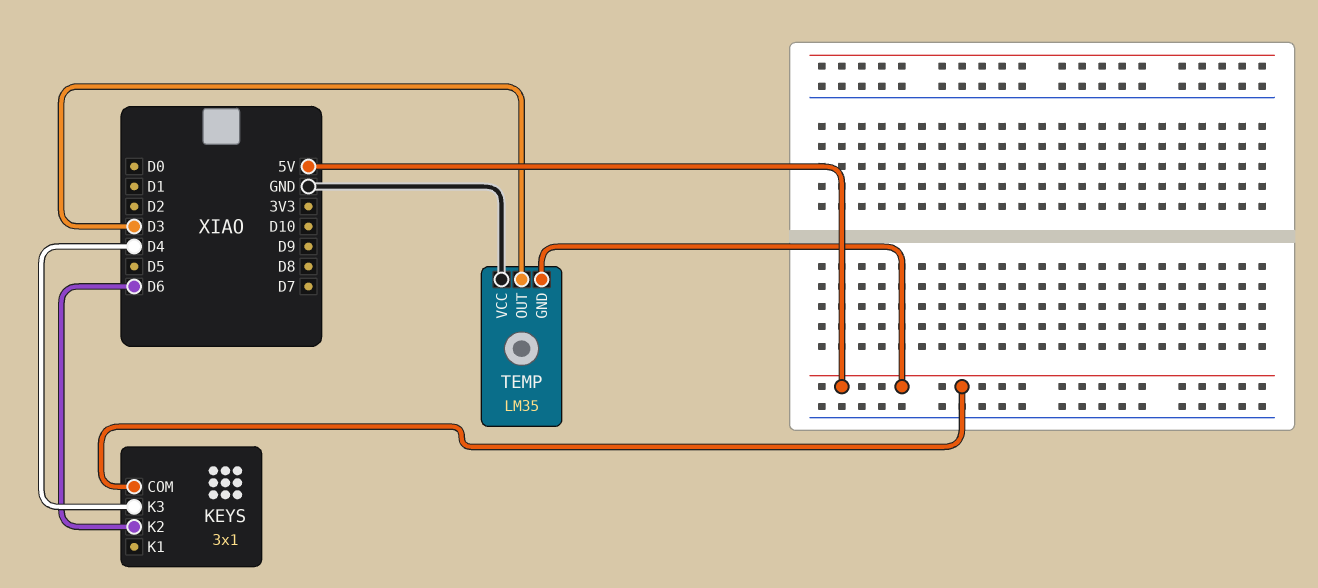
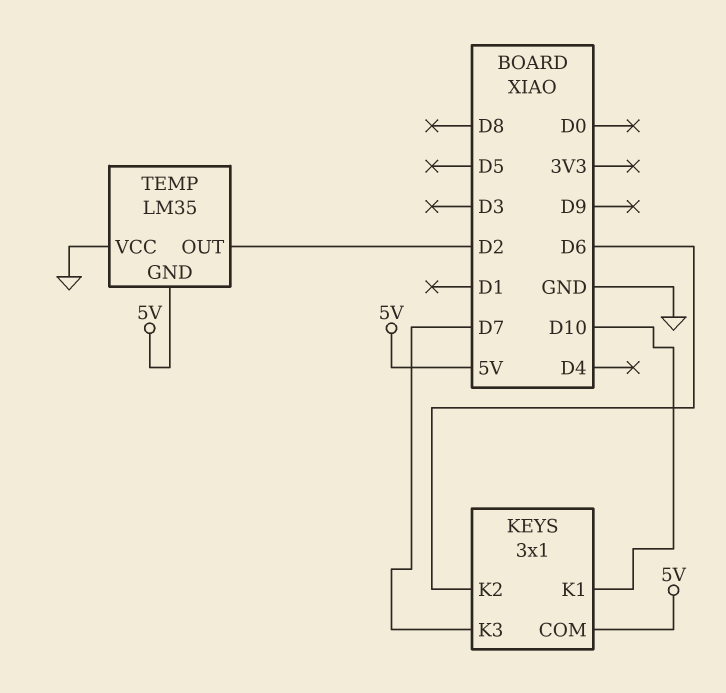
KEYS pin K1: none -> D10
KEYS pin K3: D4 -> D7
TEMP pin OUT: D3 -> D2

